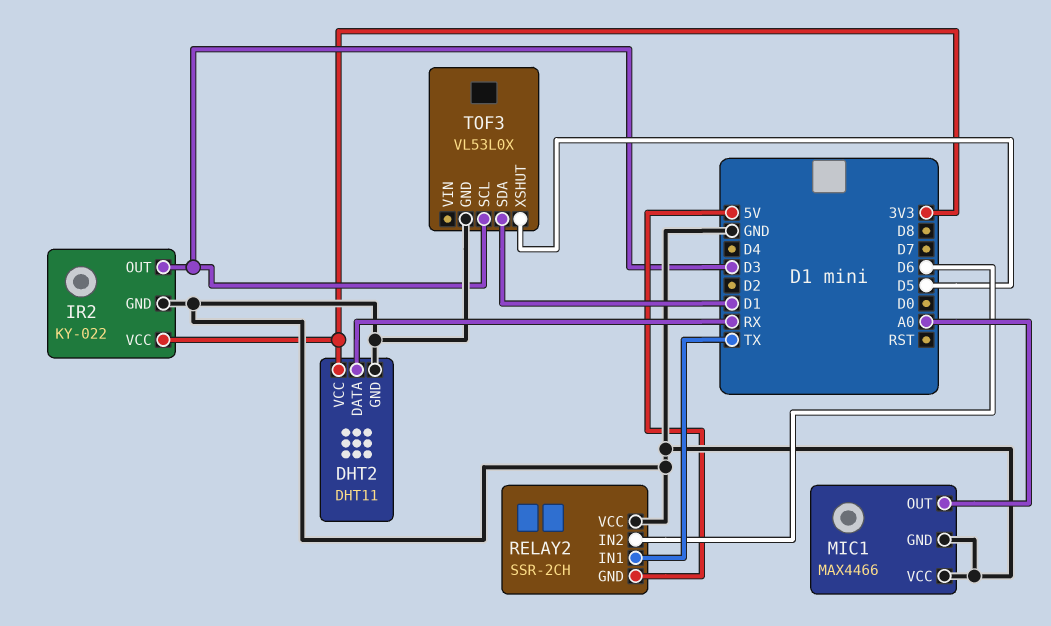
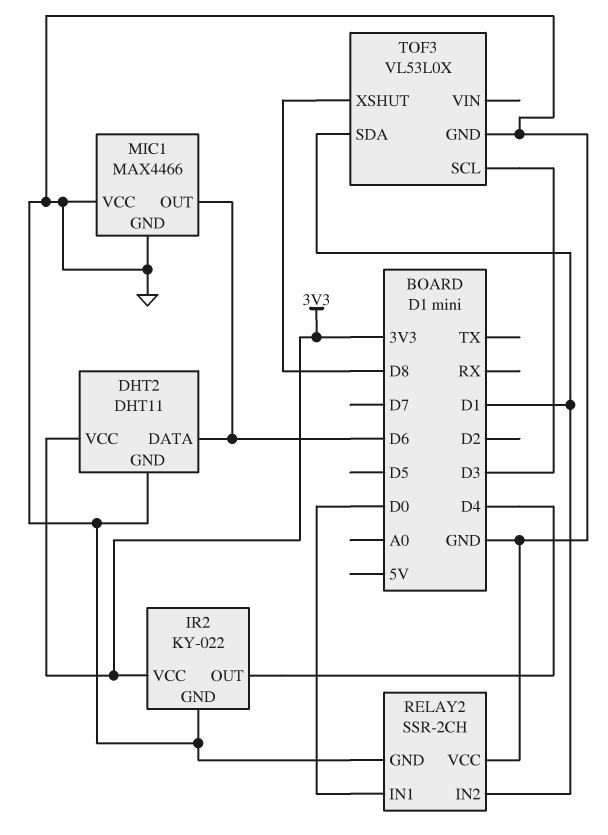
DHT2 pin DATA: RX -> D6
IR2 pin OUT: D3 -> D4
MIC1 pin OUT: A0 -> D6
RELAY2 pin GND: 5V -> GND
RELAY2 pin IN1: TX -> D0
RELAY2 pin IN2: D6 -> D1
TOF3 pin XSHUT: D5 -> D8

